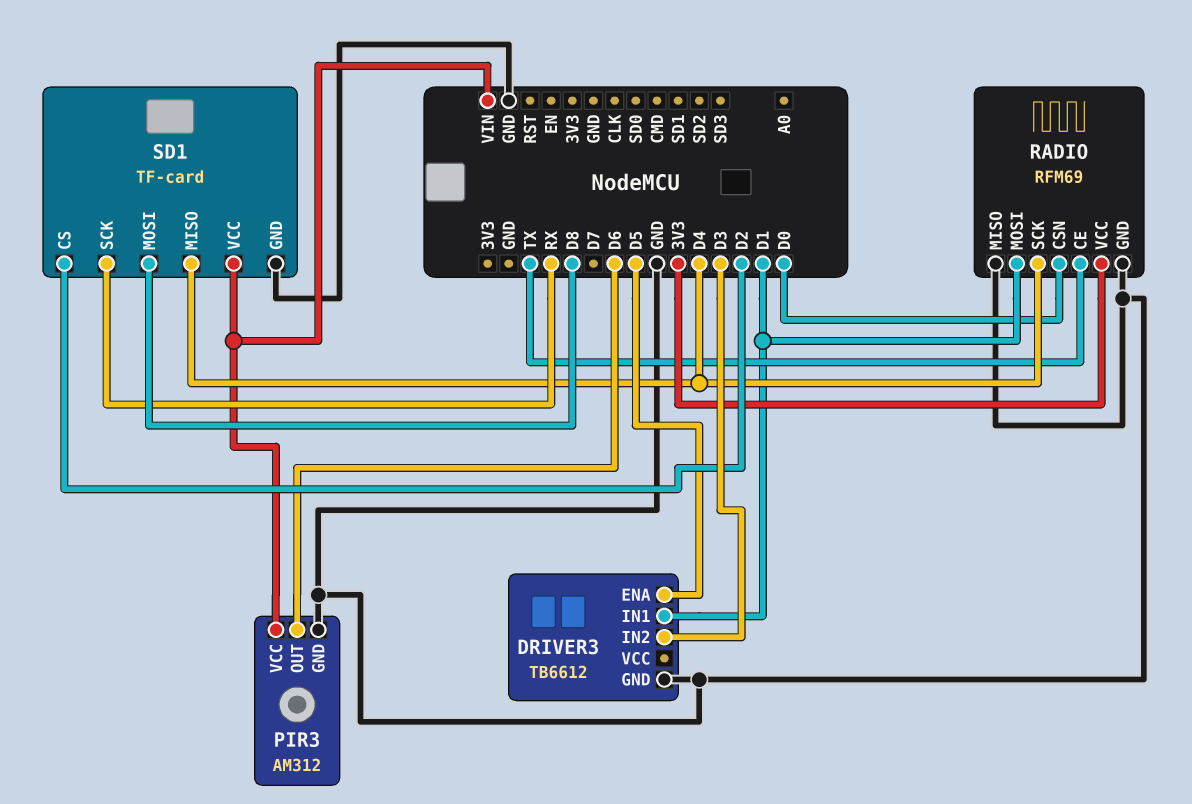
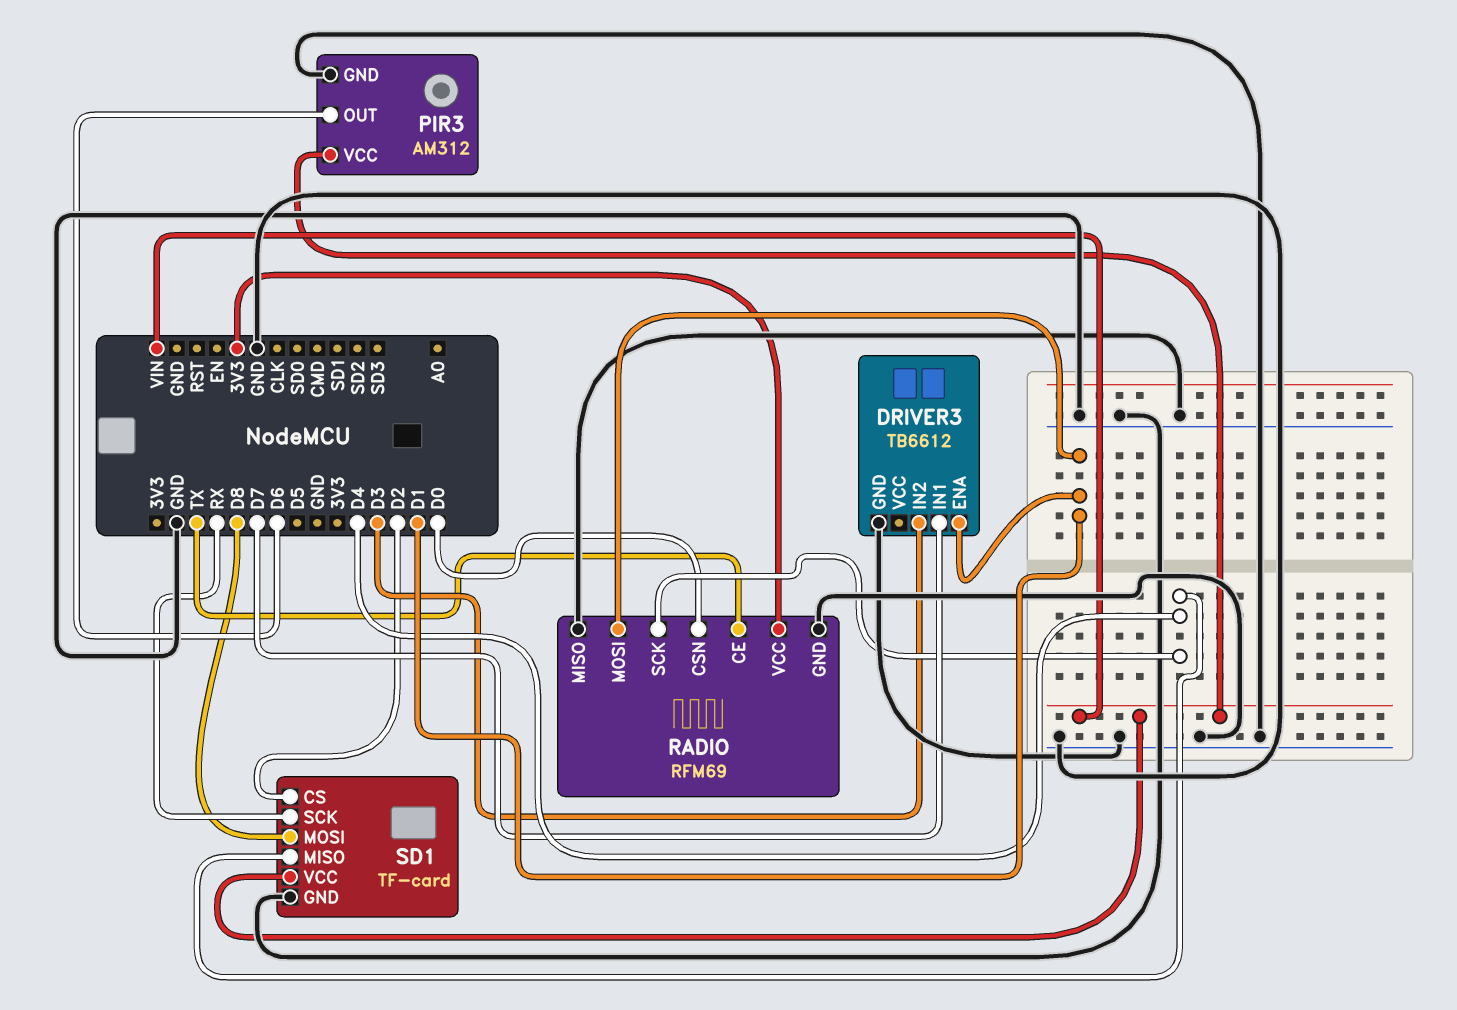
DRIVER3 pin ENA: D5 -> D1
DRIVER3 pin IN1: D1 -> D7

